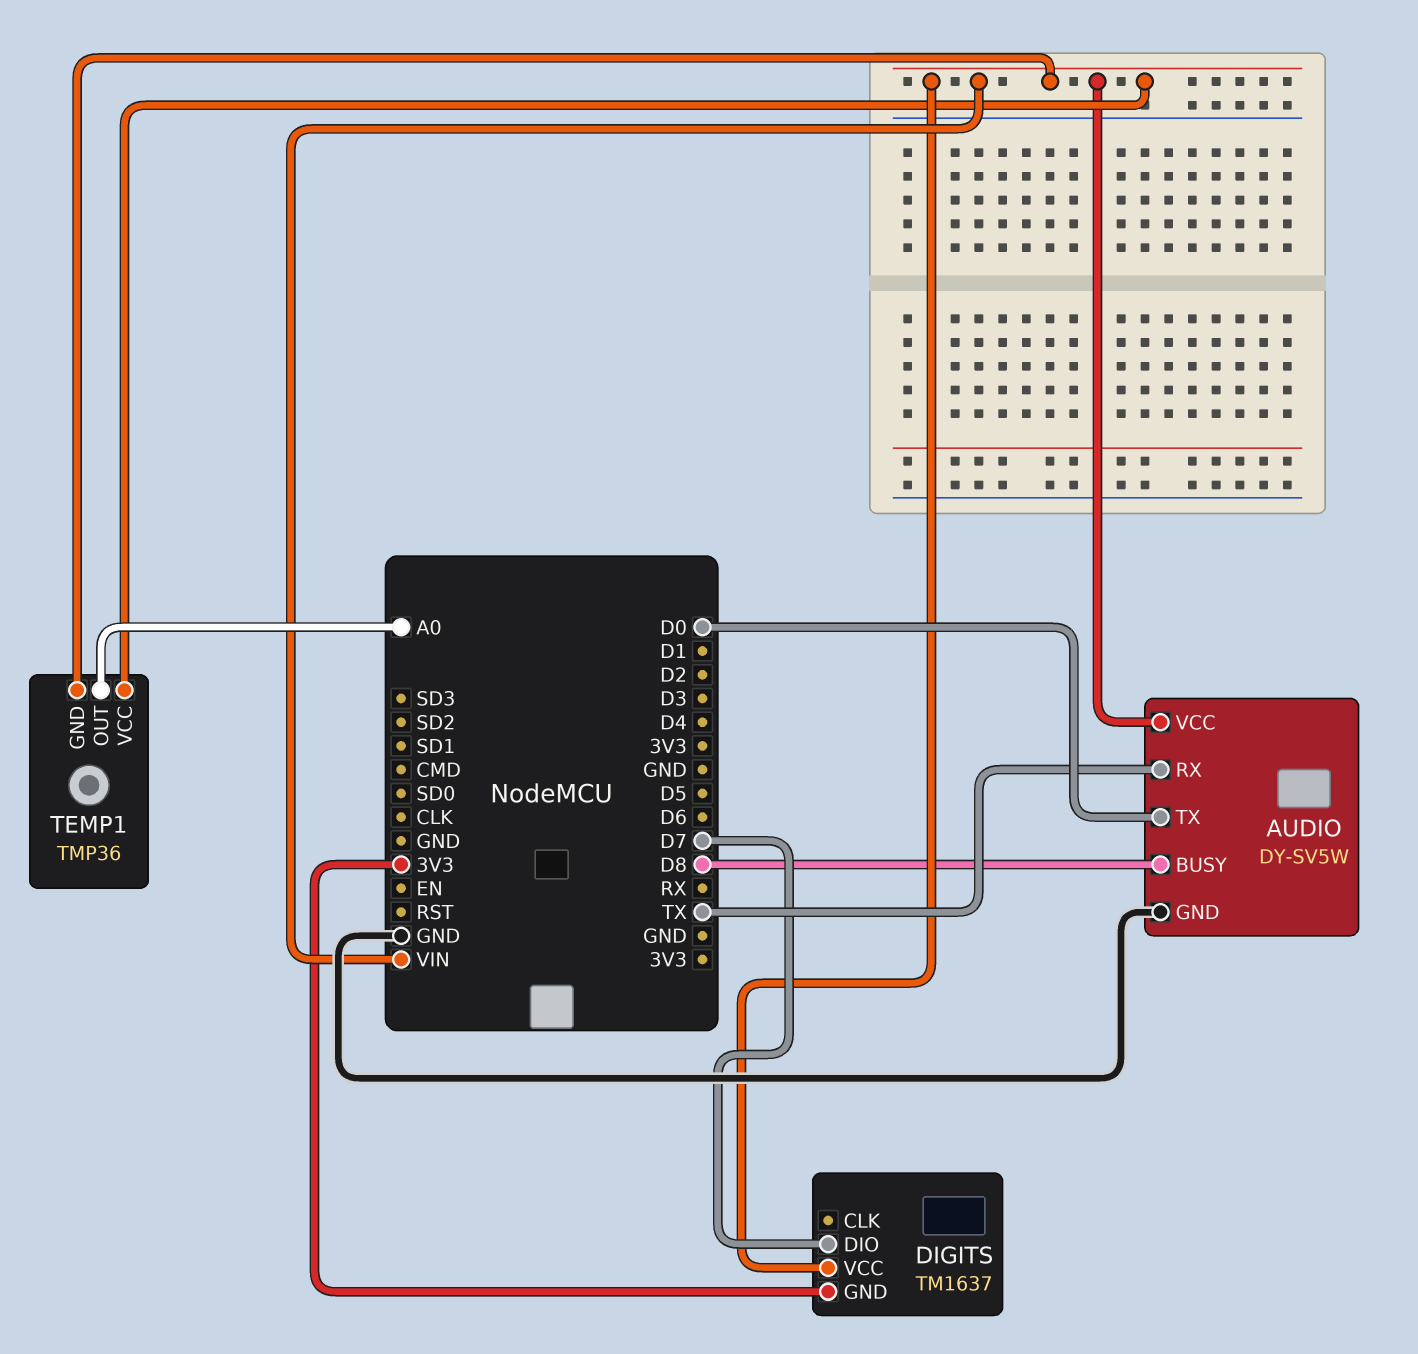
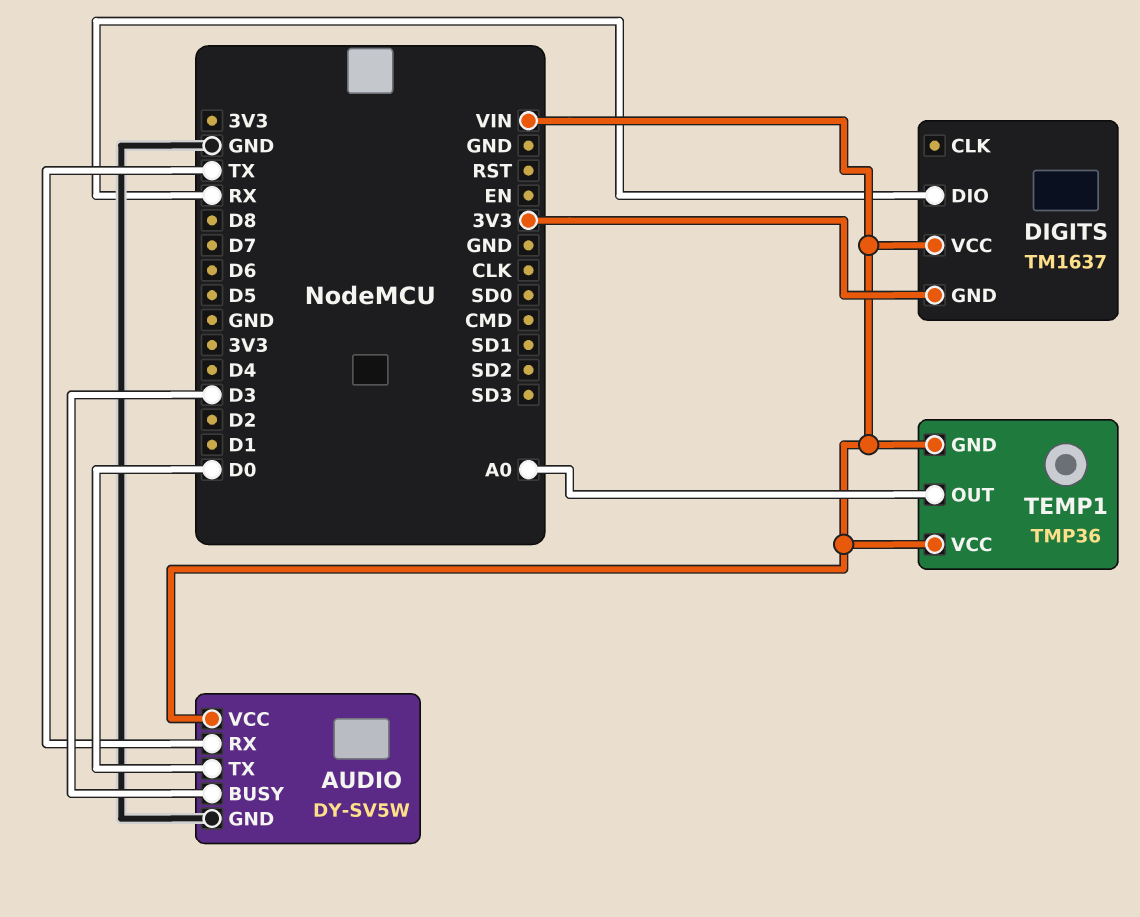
AUDIO pin BUSY: D8 -> D3
DIGITS pin DIO: D7 -> RX

